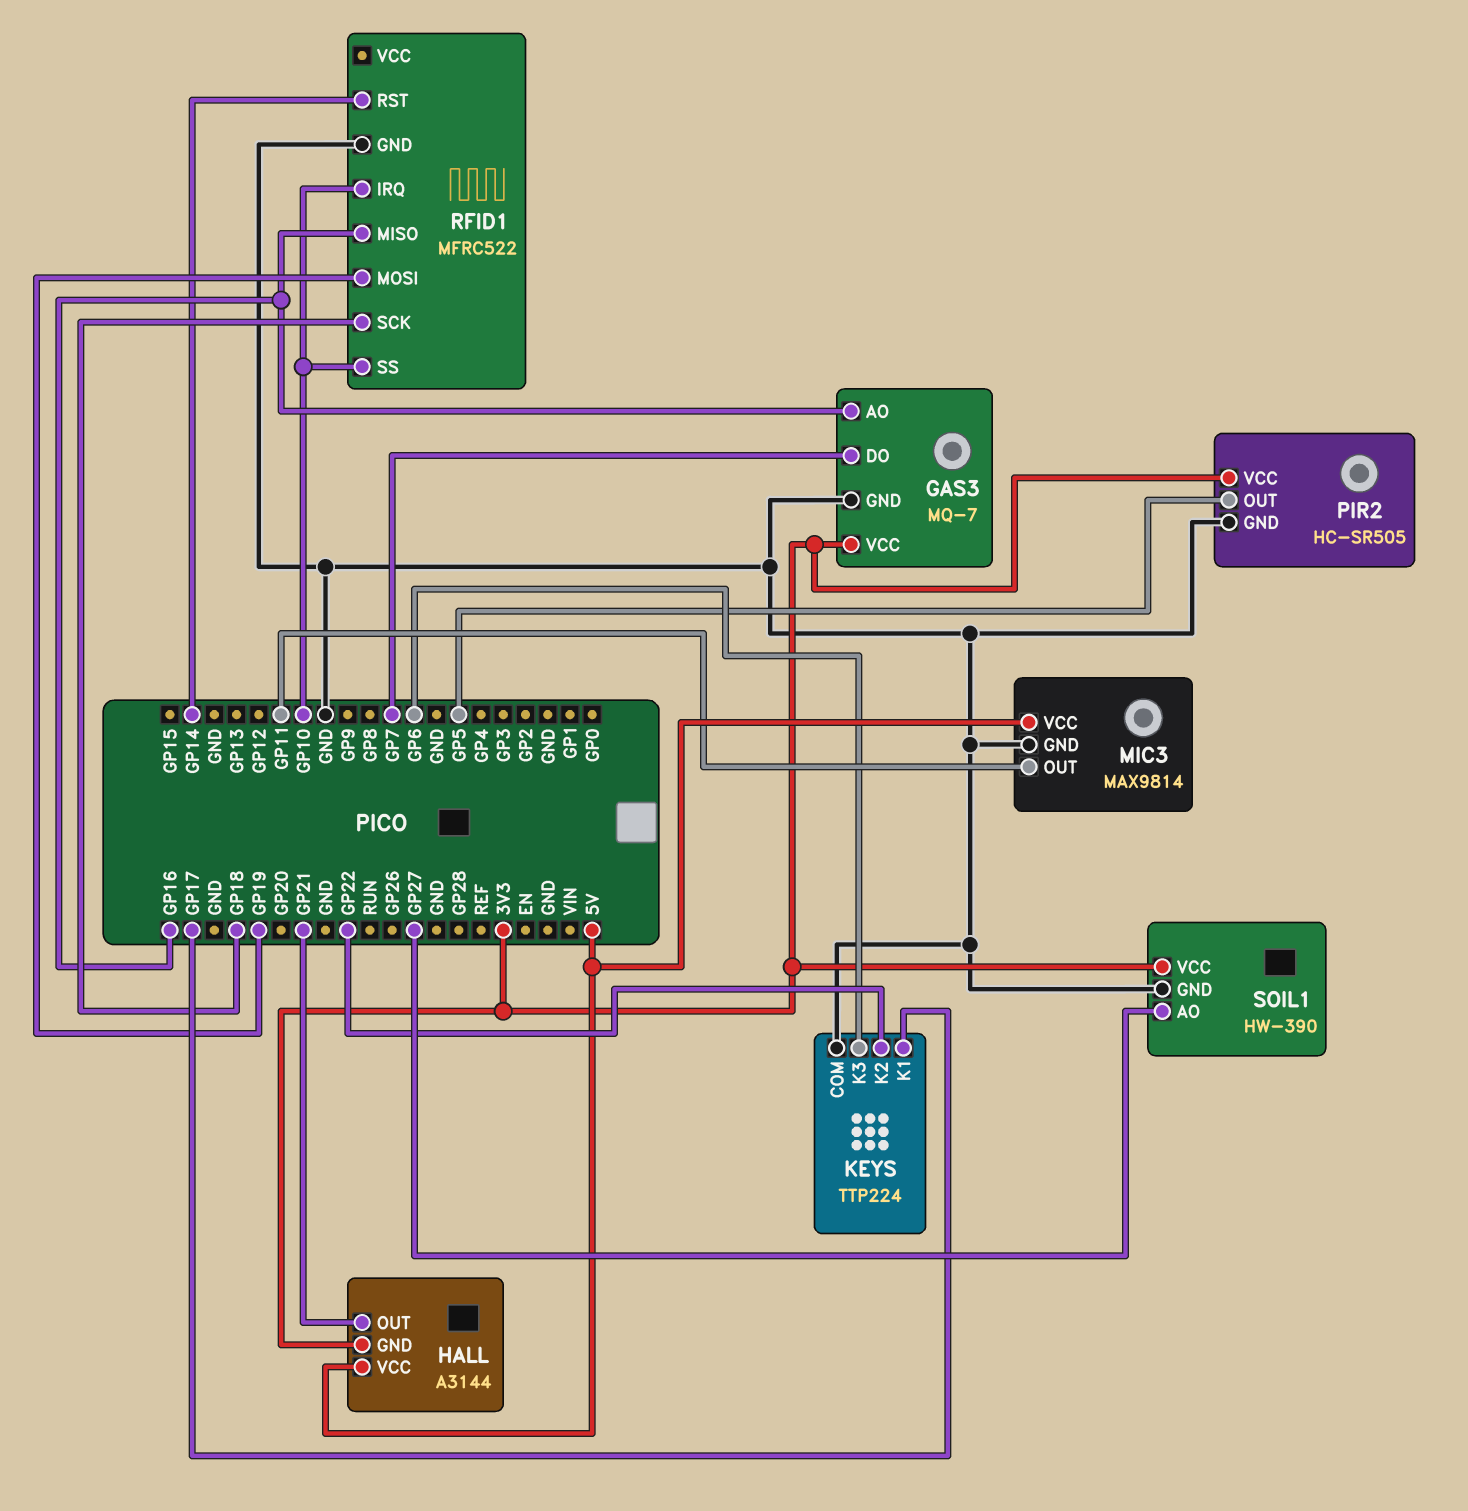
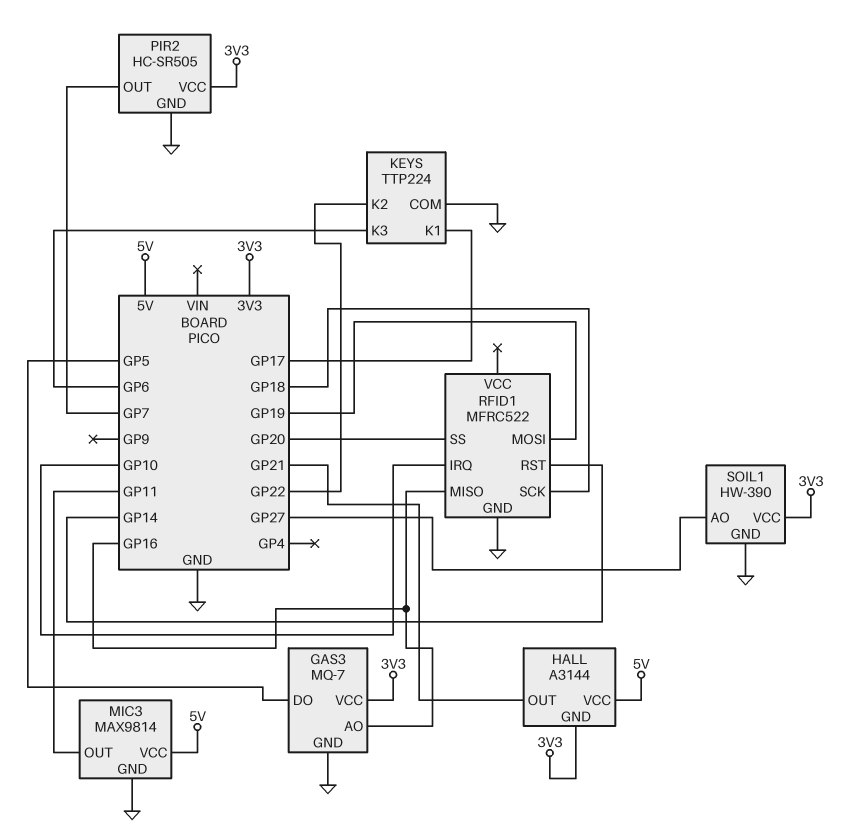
GAS3 pin DO: GP7 -> GP5
PIR2 pin OUT: GP5 -> GP7
RFID1 pin SS: GP10 -> GP20

